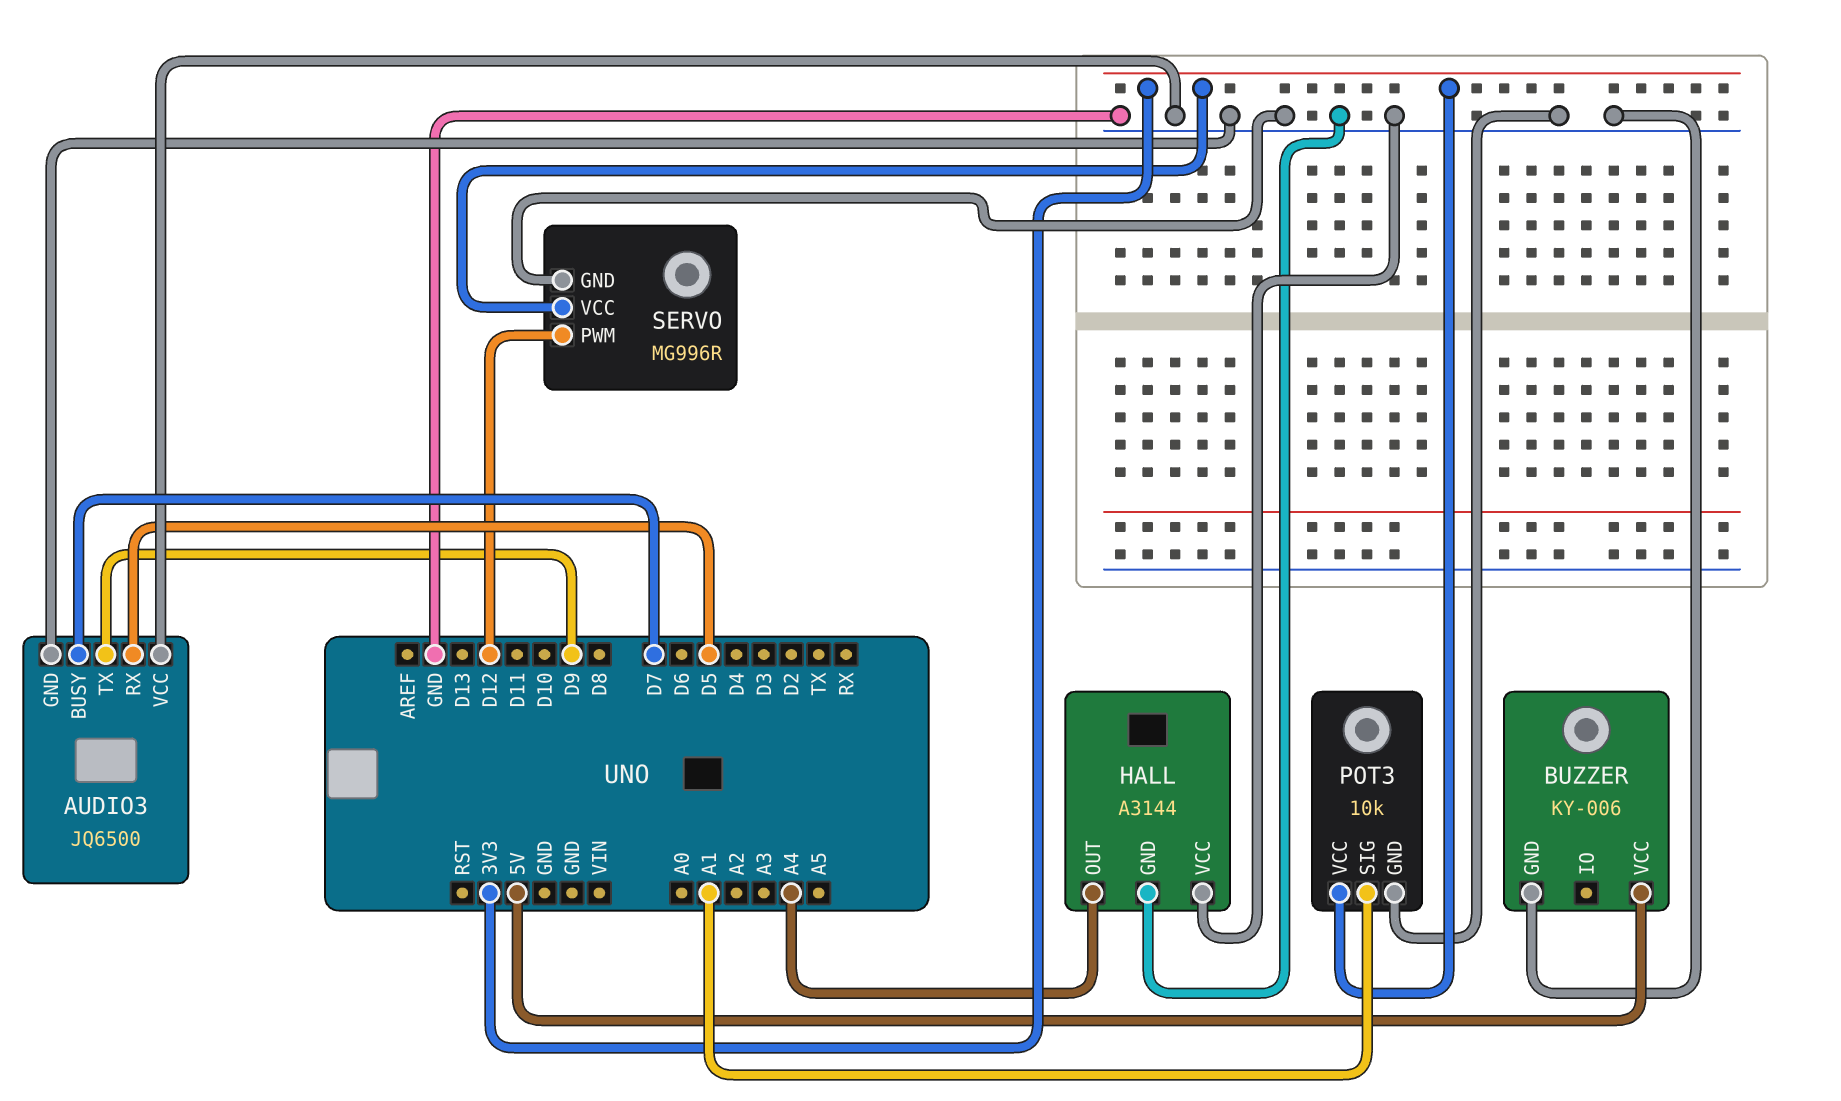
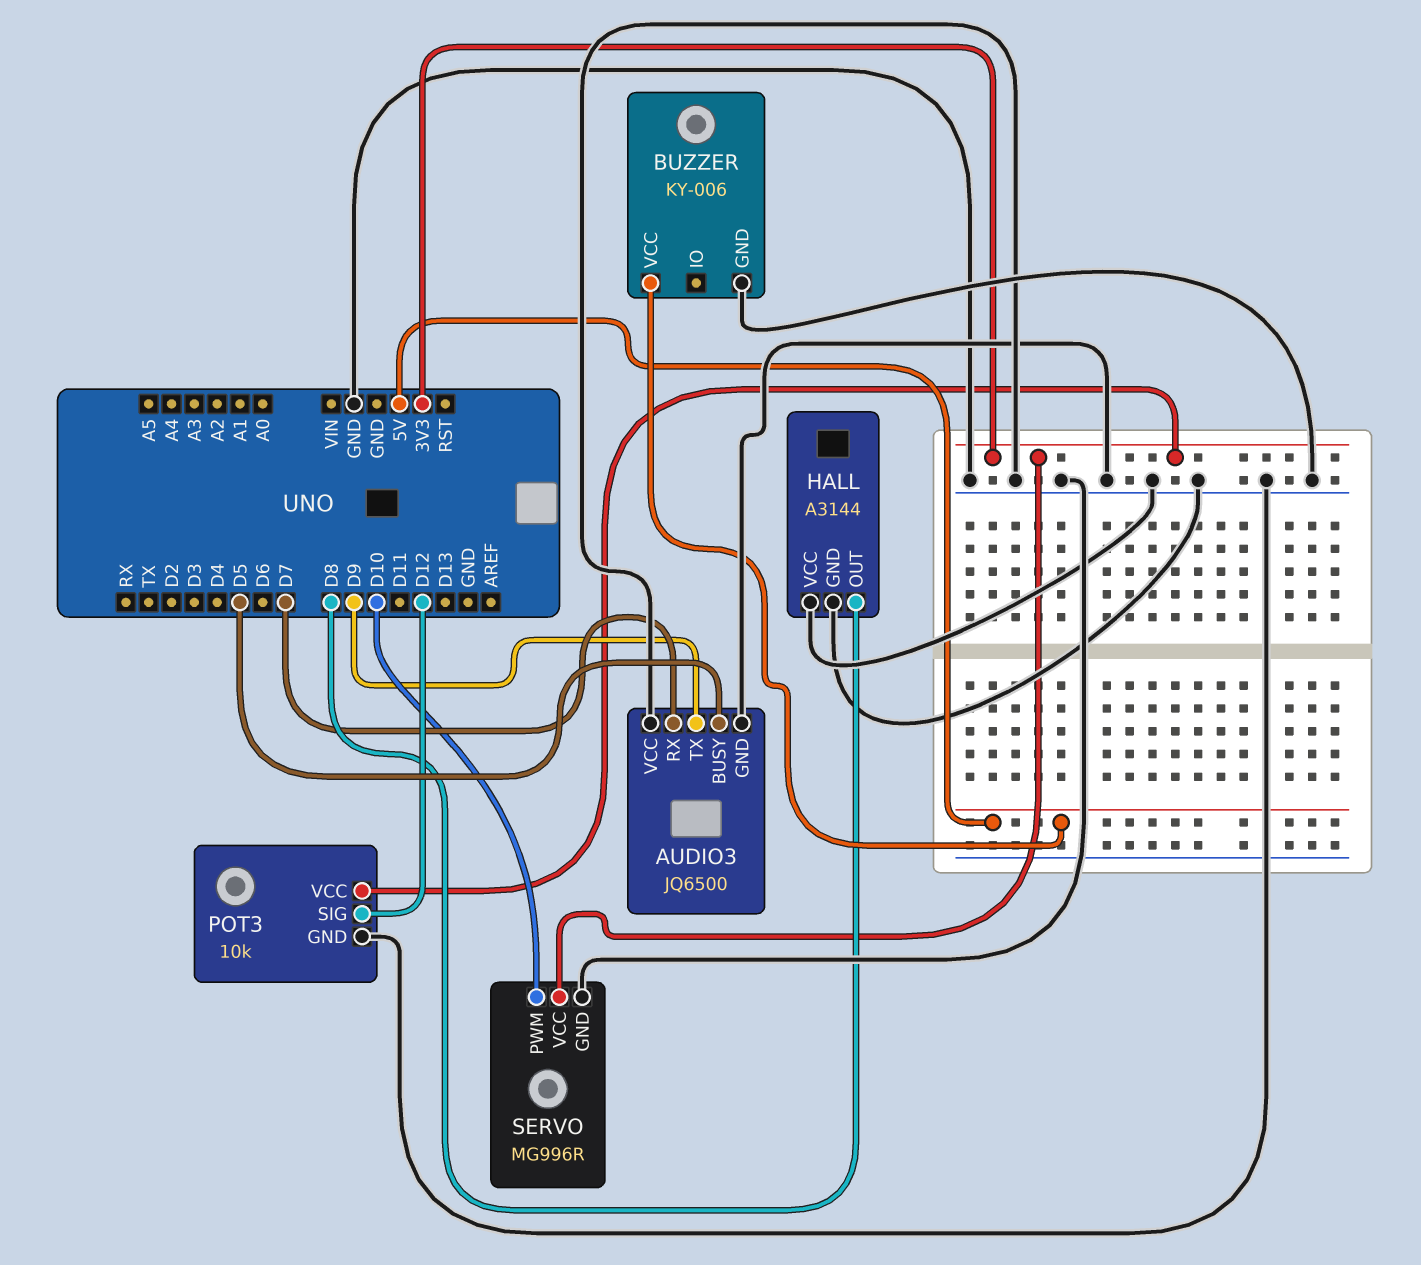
AUDIO3 pin BUSY: D7 -> D5
AUDIO3 pin RX: D5 -> D7
HALL pin OUT: A4 -> D8
POT3 pin SIG: A1 -> D12
SERVO pin PWM: D12 -> D10

